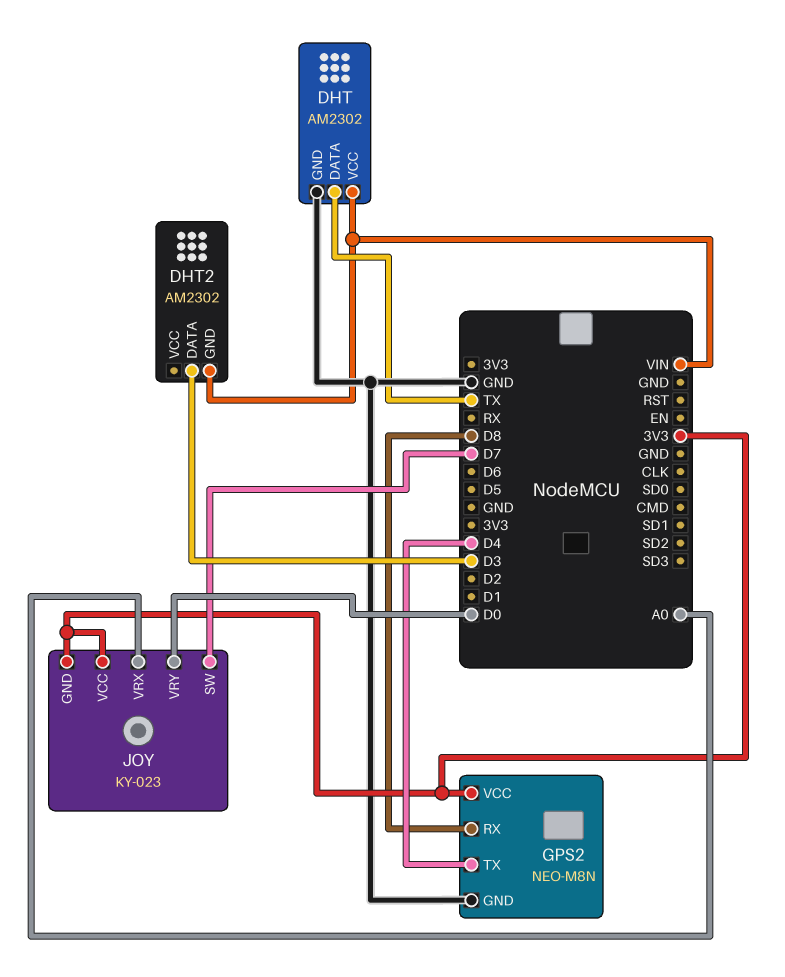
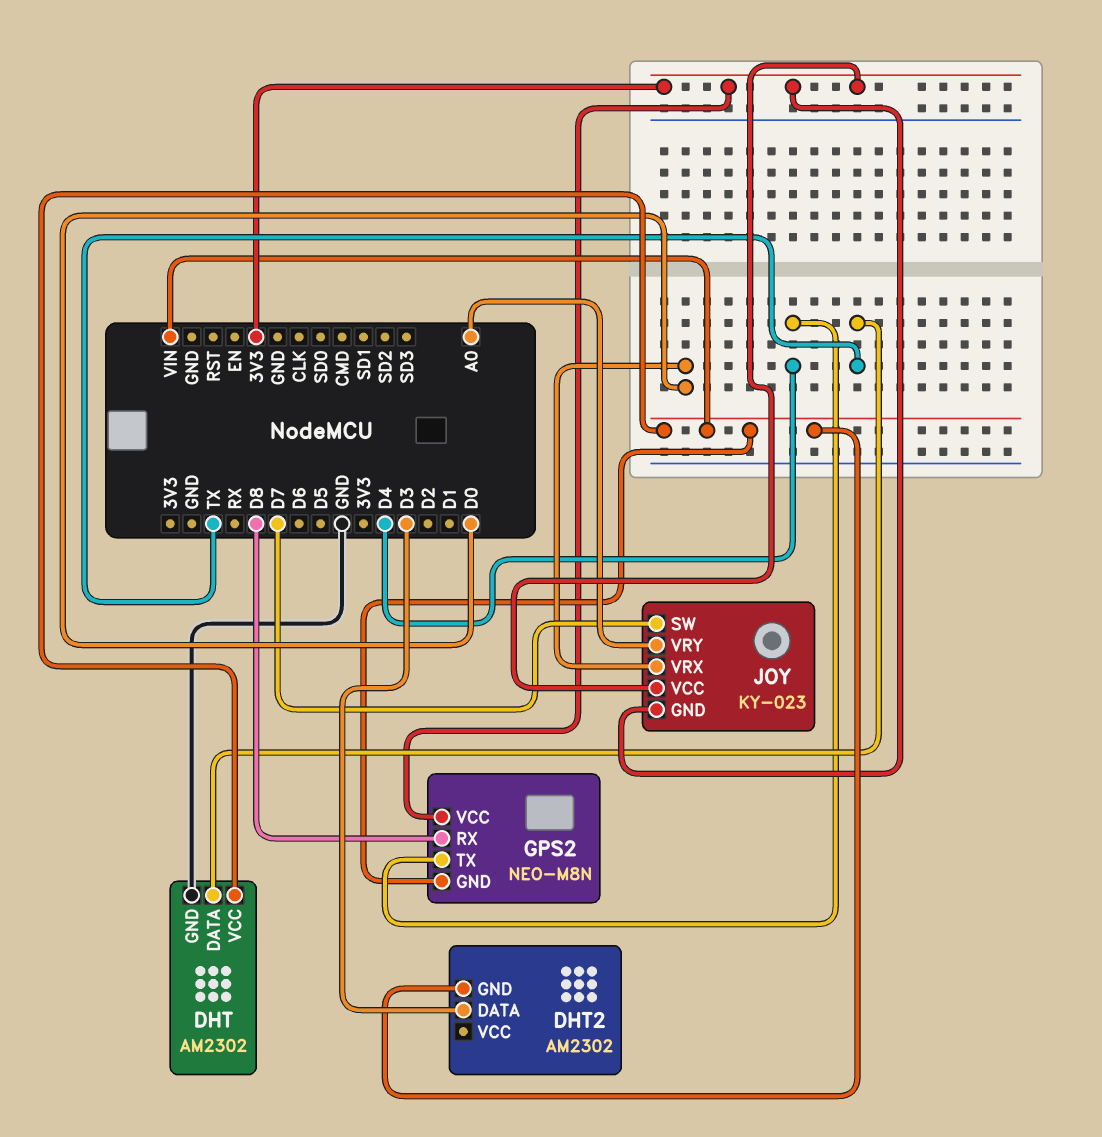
GPS2 pin GND: GND -> VIN
JOY pin VRX: A0 -> D0
JOY pin VRY: D0 -> A0

